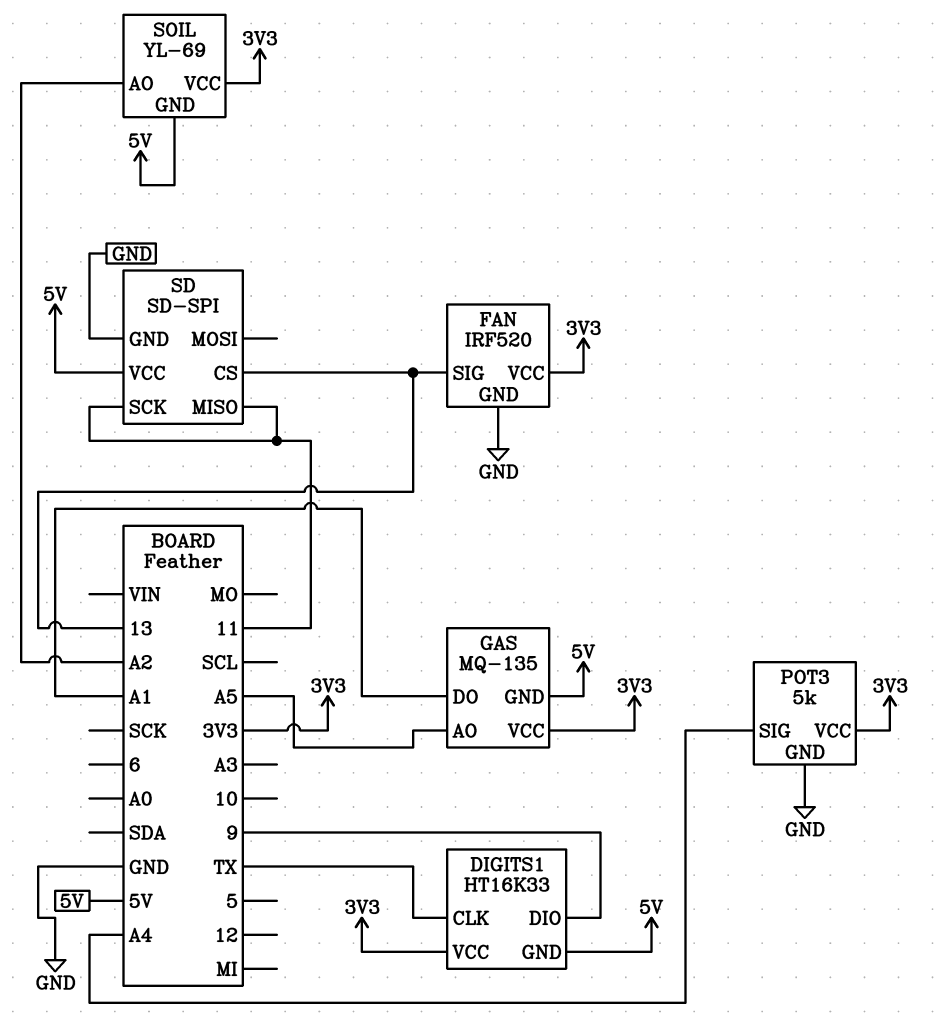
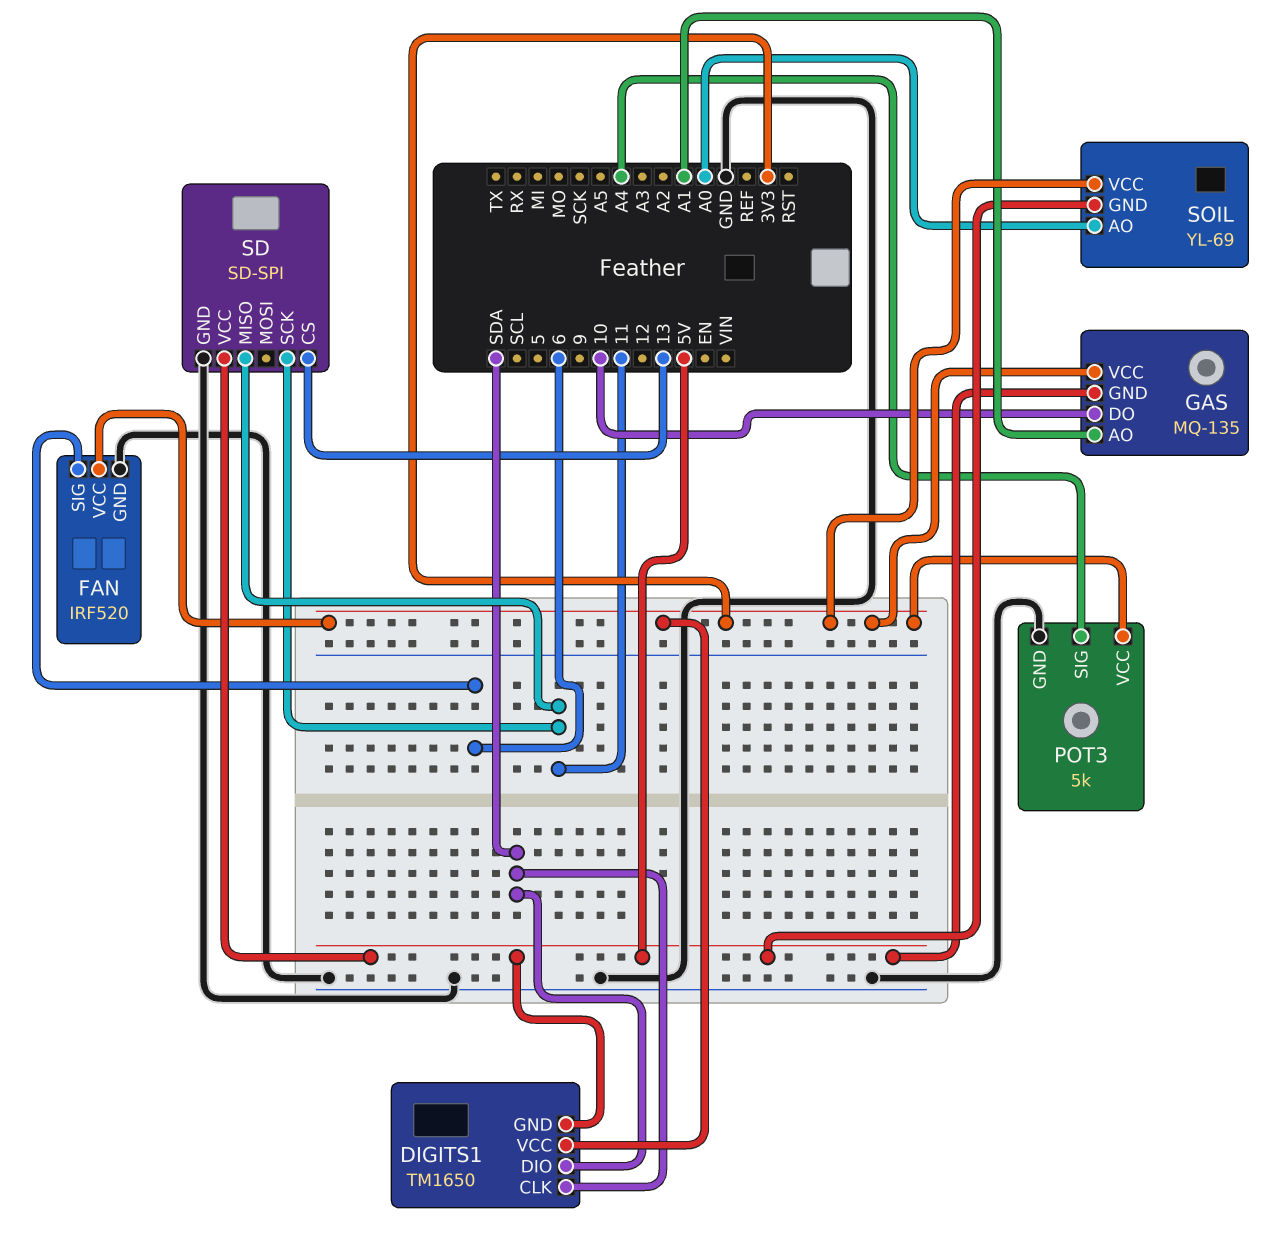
DIGITS1: HT16K33 -> TM1650
DIGITS1 pin CLK: TX -> SDA
DIGITS1 pin DIO: 9 -> SDA
FAN pin SIG: 13 -> 6
GAS pin AO: A5 -> A1
GAS pin DO: A1 -> 10
SOIL pin AO: A2 -> A0

